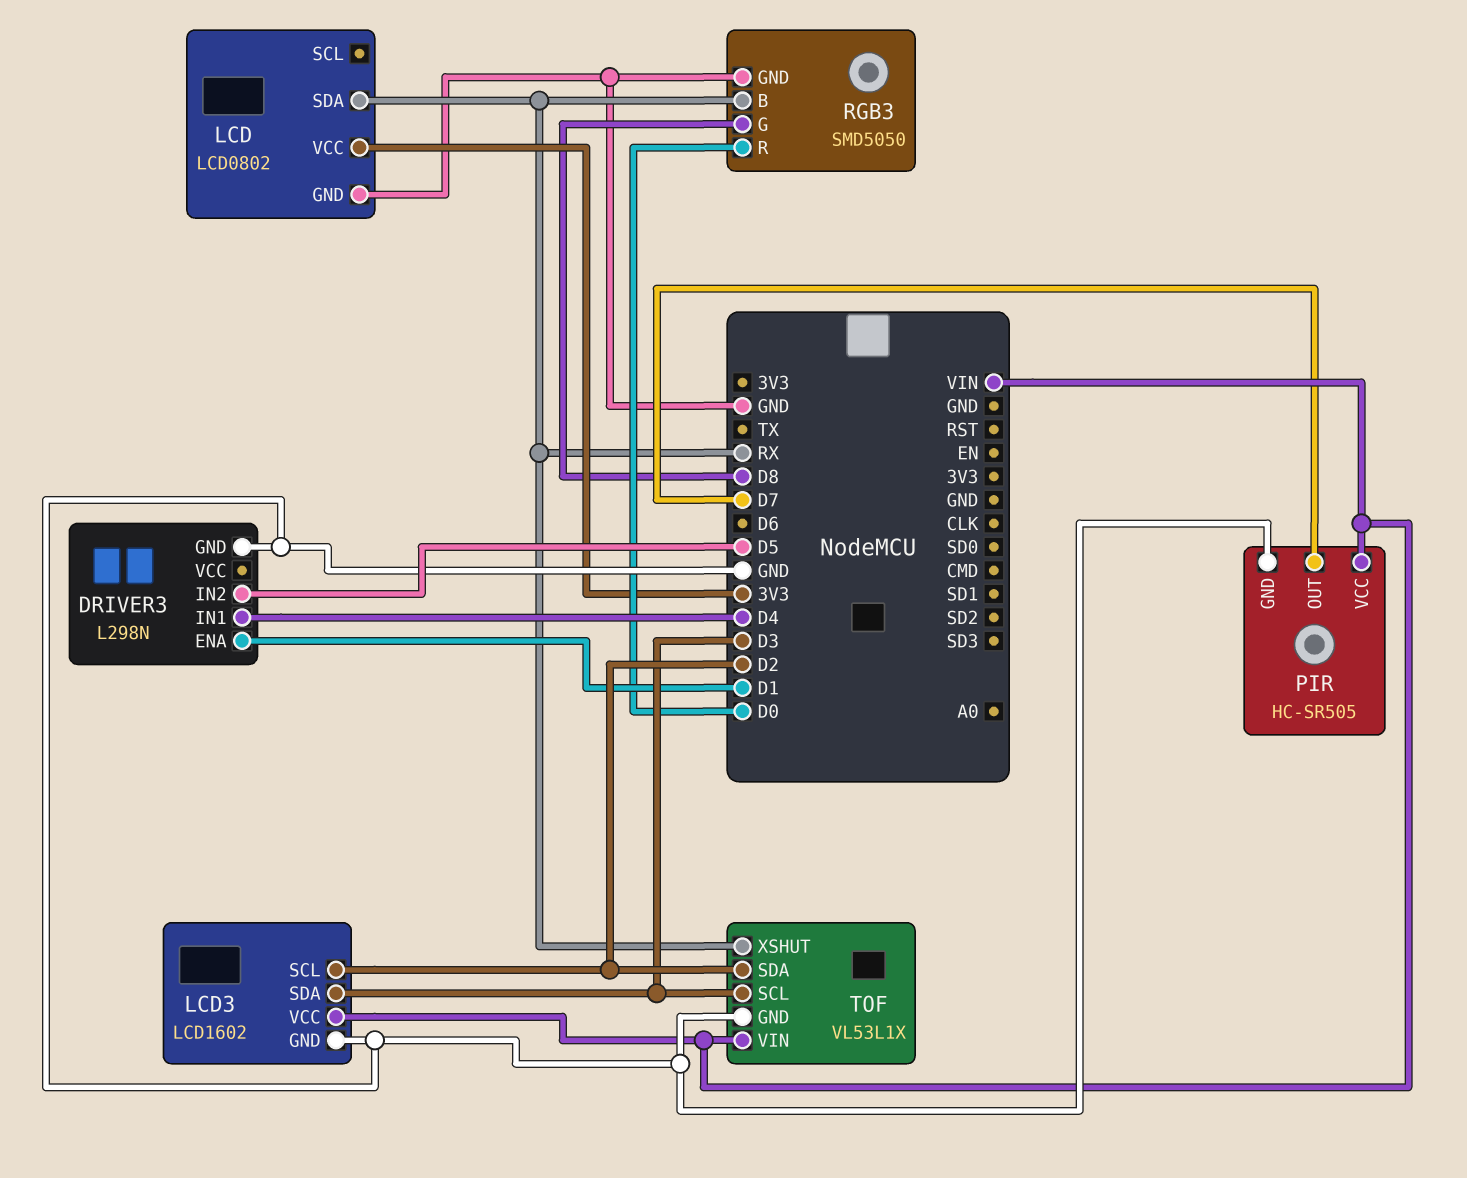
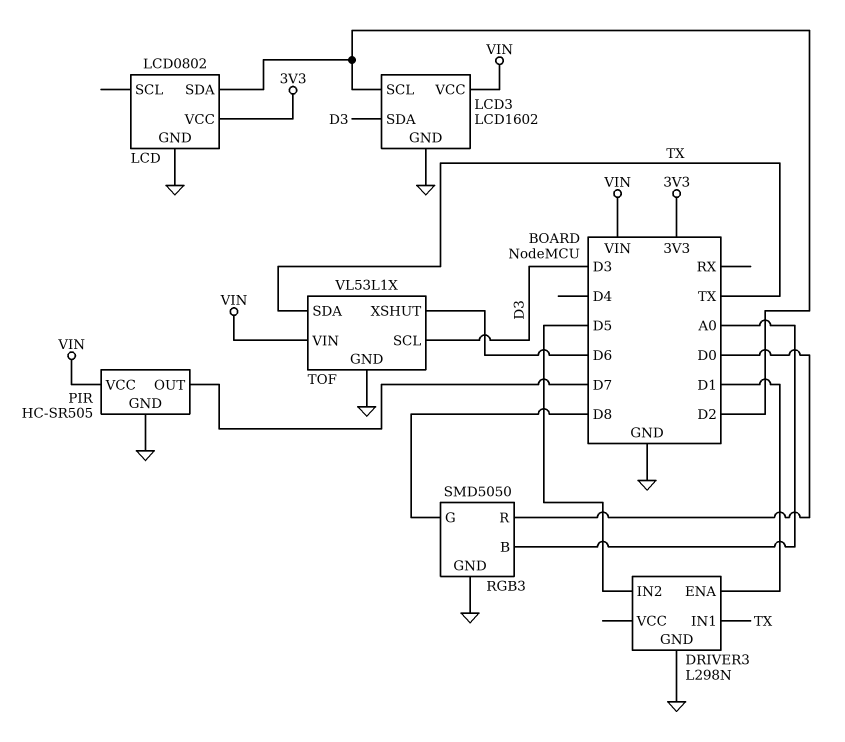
DRIVER3 pin IN1: D4 -> TX
LCD pin SDA: RX -> D2
RGB3 pin B: RX -> A0
TOF pin SDA: D2 -> TX
TOF pin XSHUT: RX -> D6

